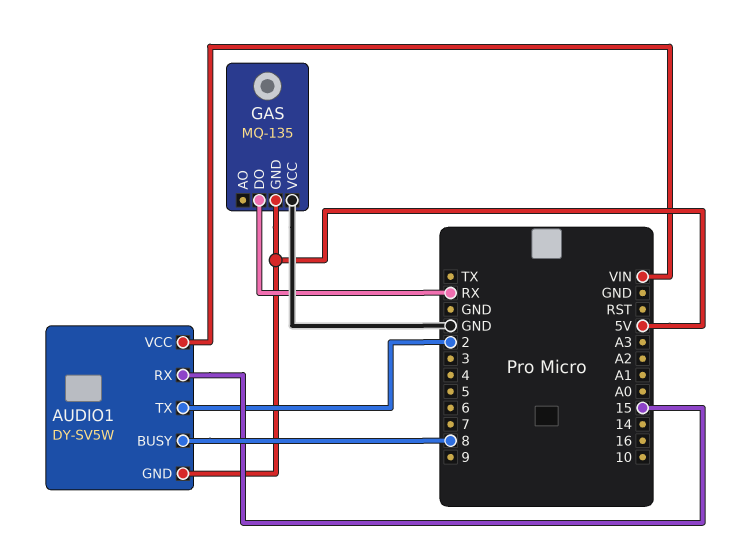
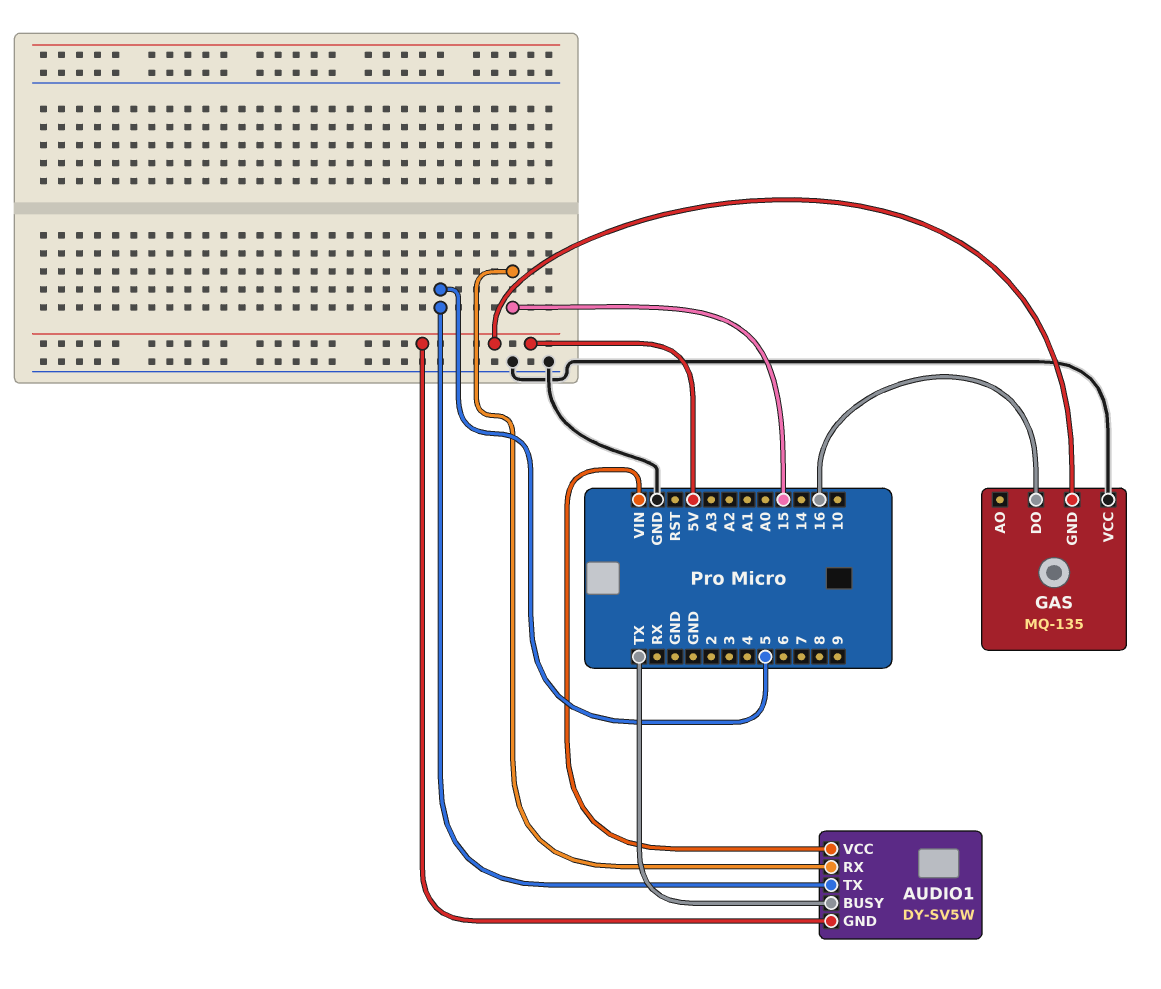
AUDIO1 pin BUSY: 8 -> TX
AUDIO1 pin TX: 2 -> 5
GAS pin DO: RX -> 16

